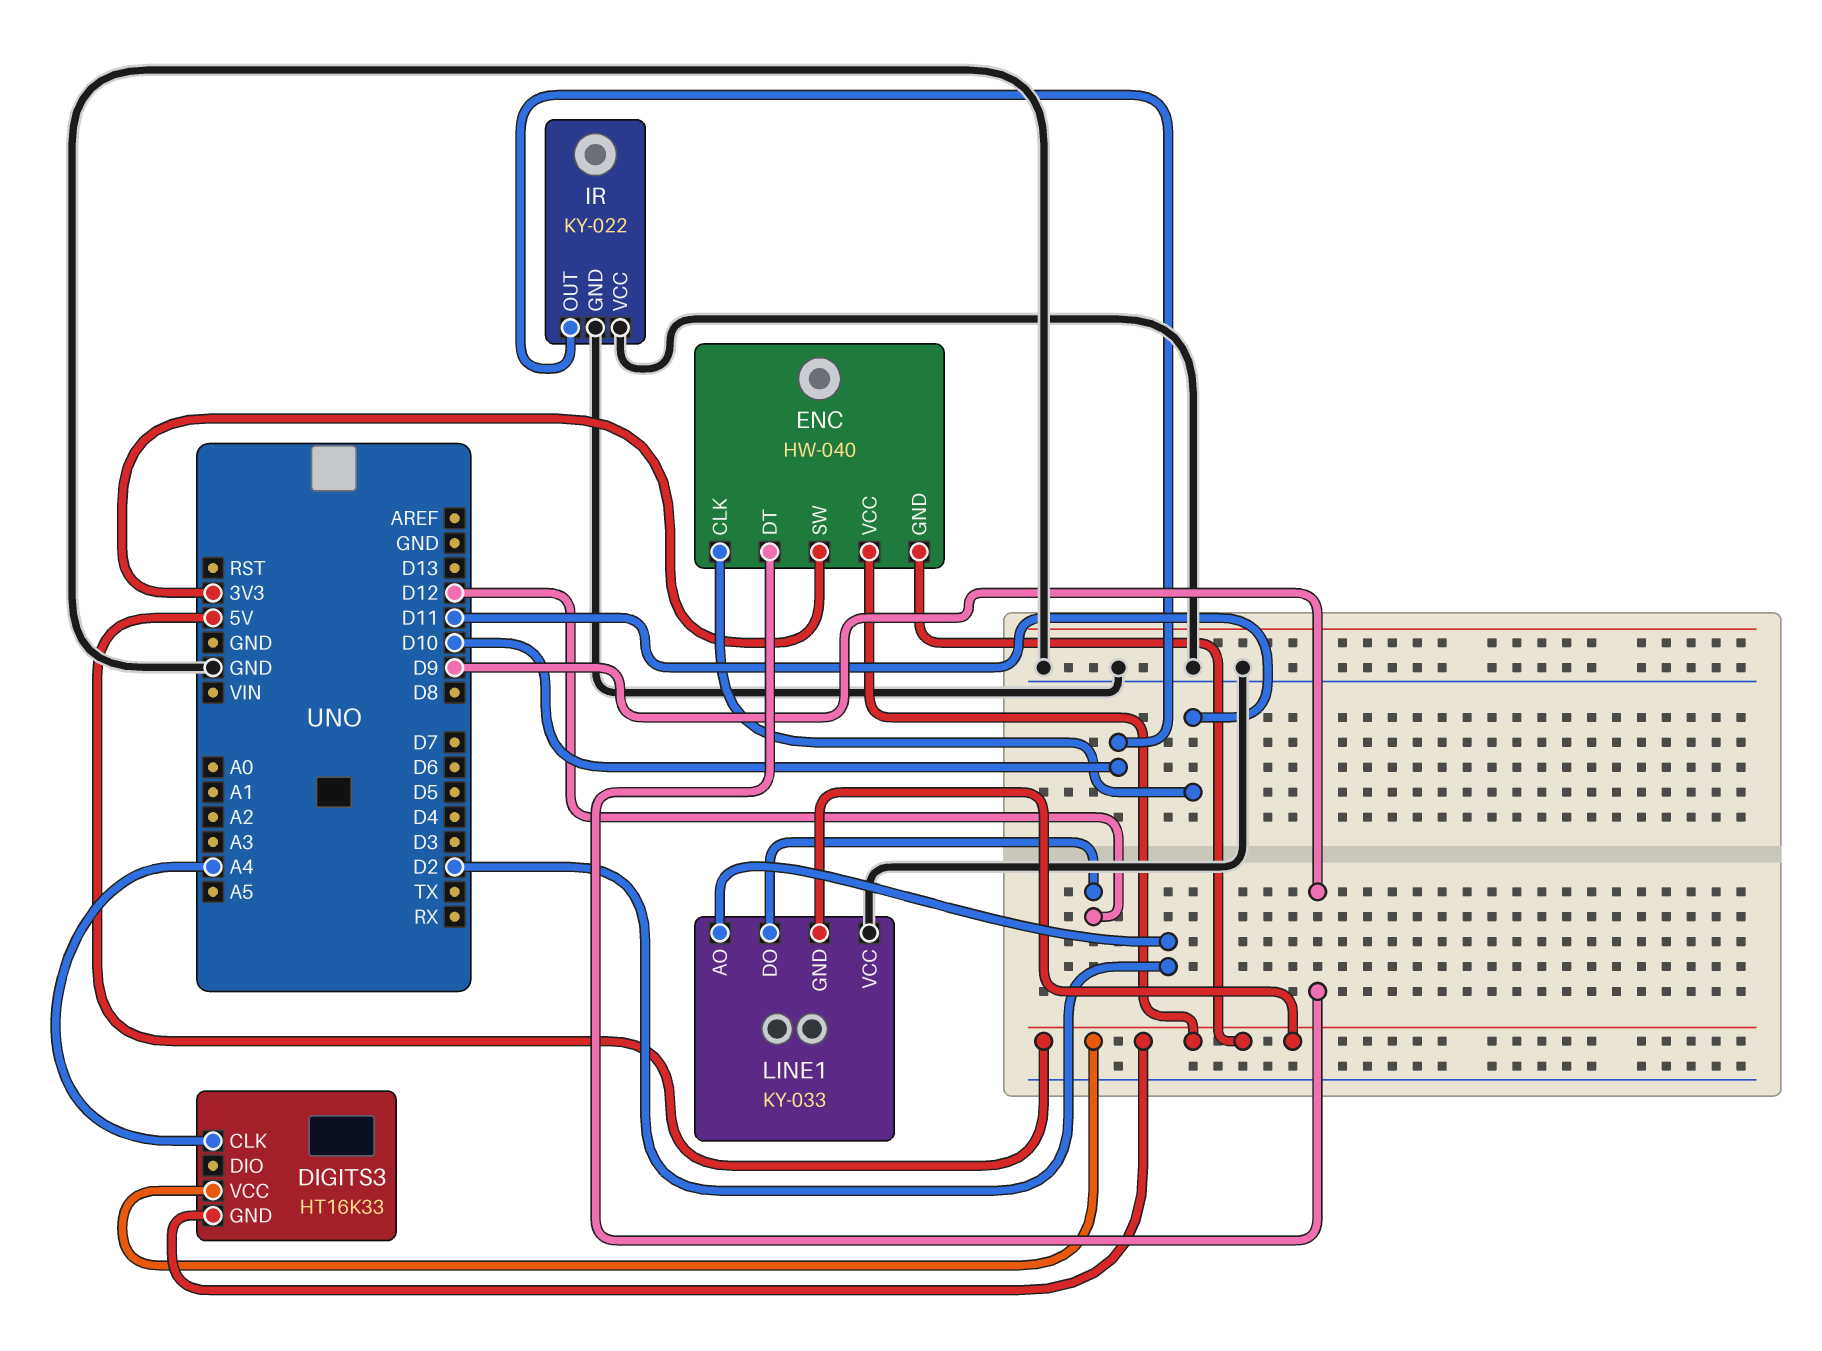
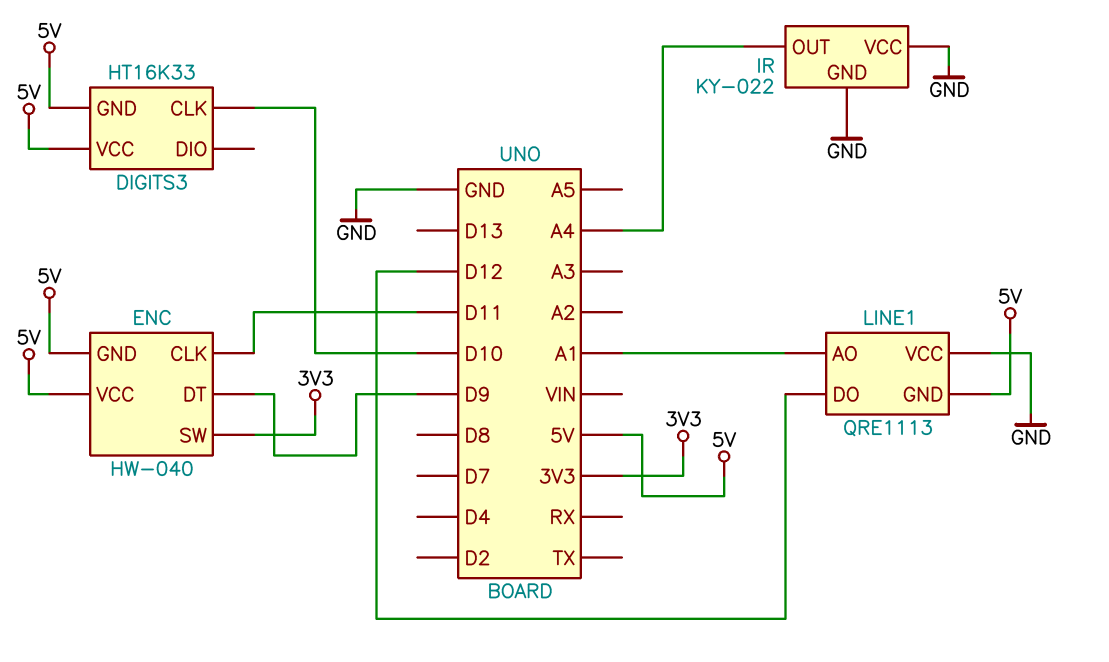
DIGITS3 pin CLK: A4 -> D10
IR pin OUT: D10 -> A4
LINE1: KY-033 -> QRE1113
LINE1 pin AO: D2 -> A1

